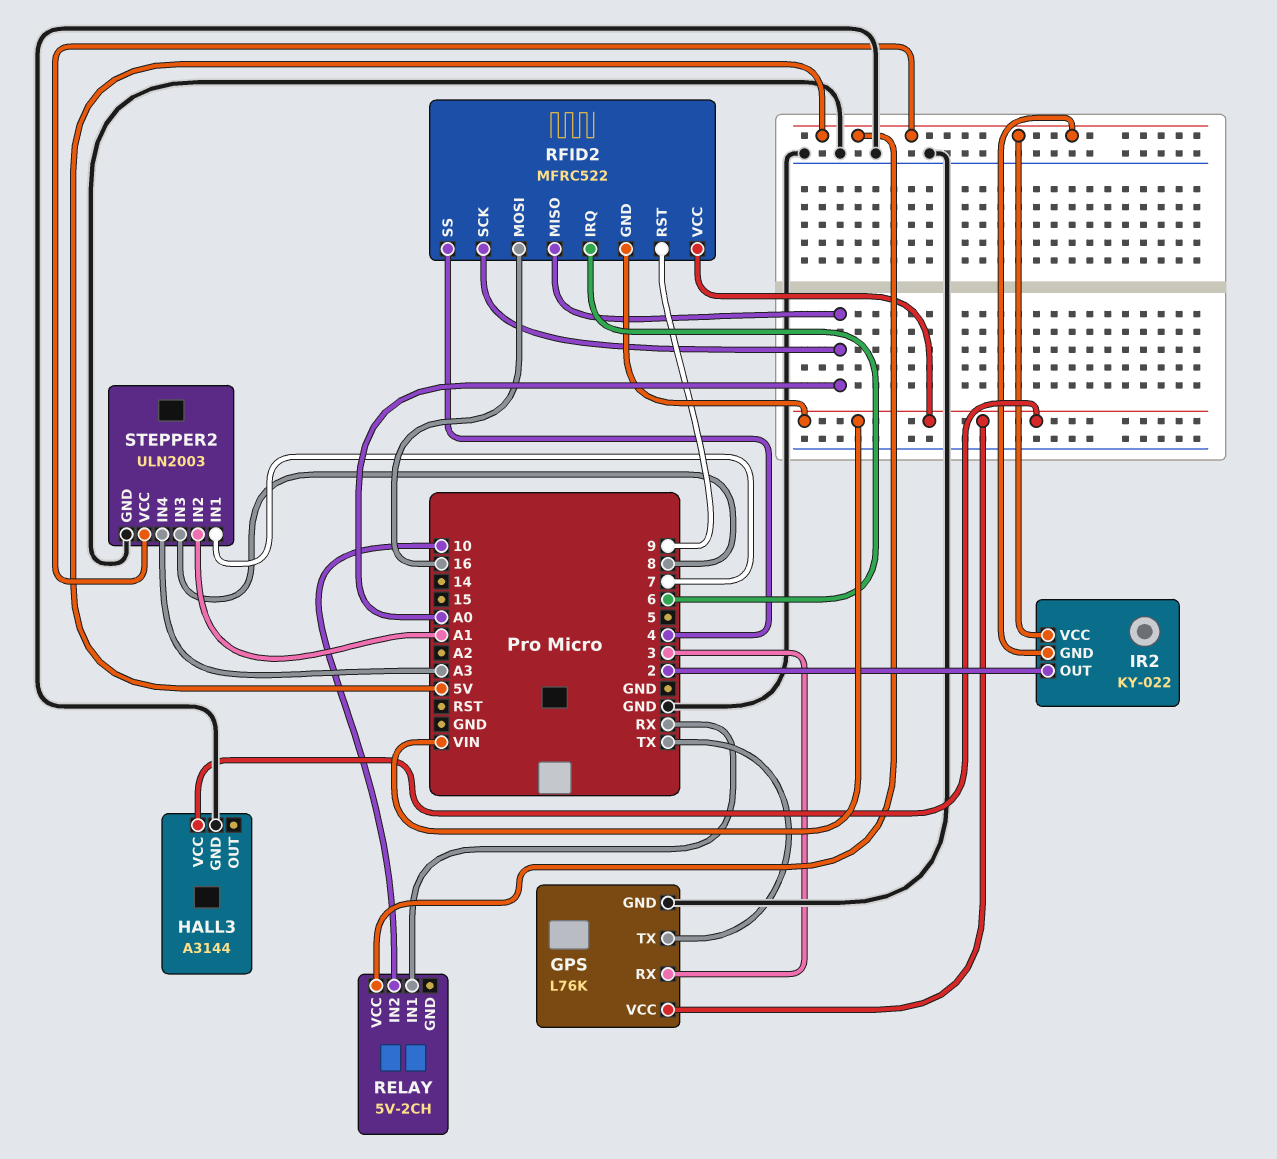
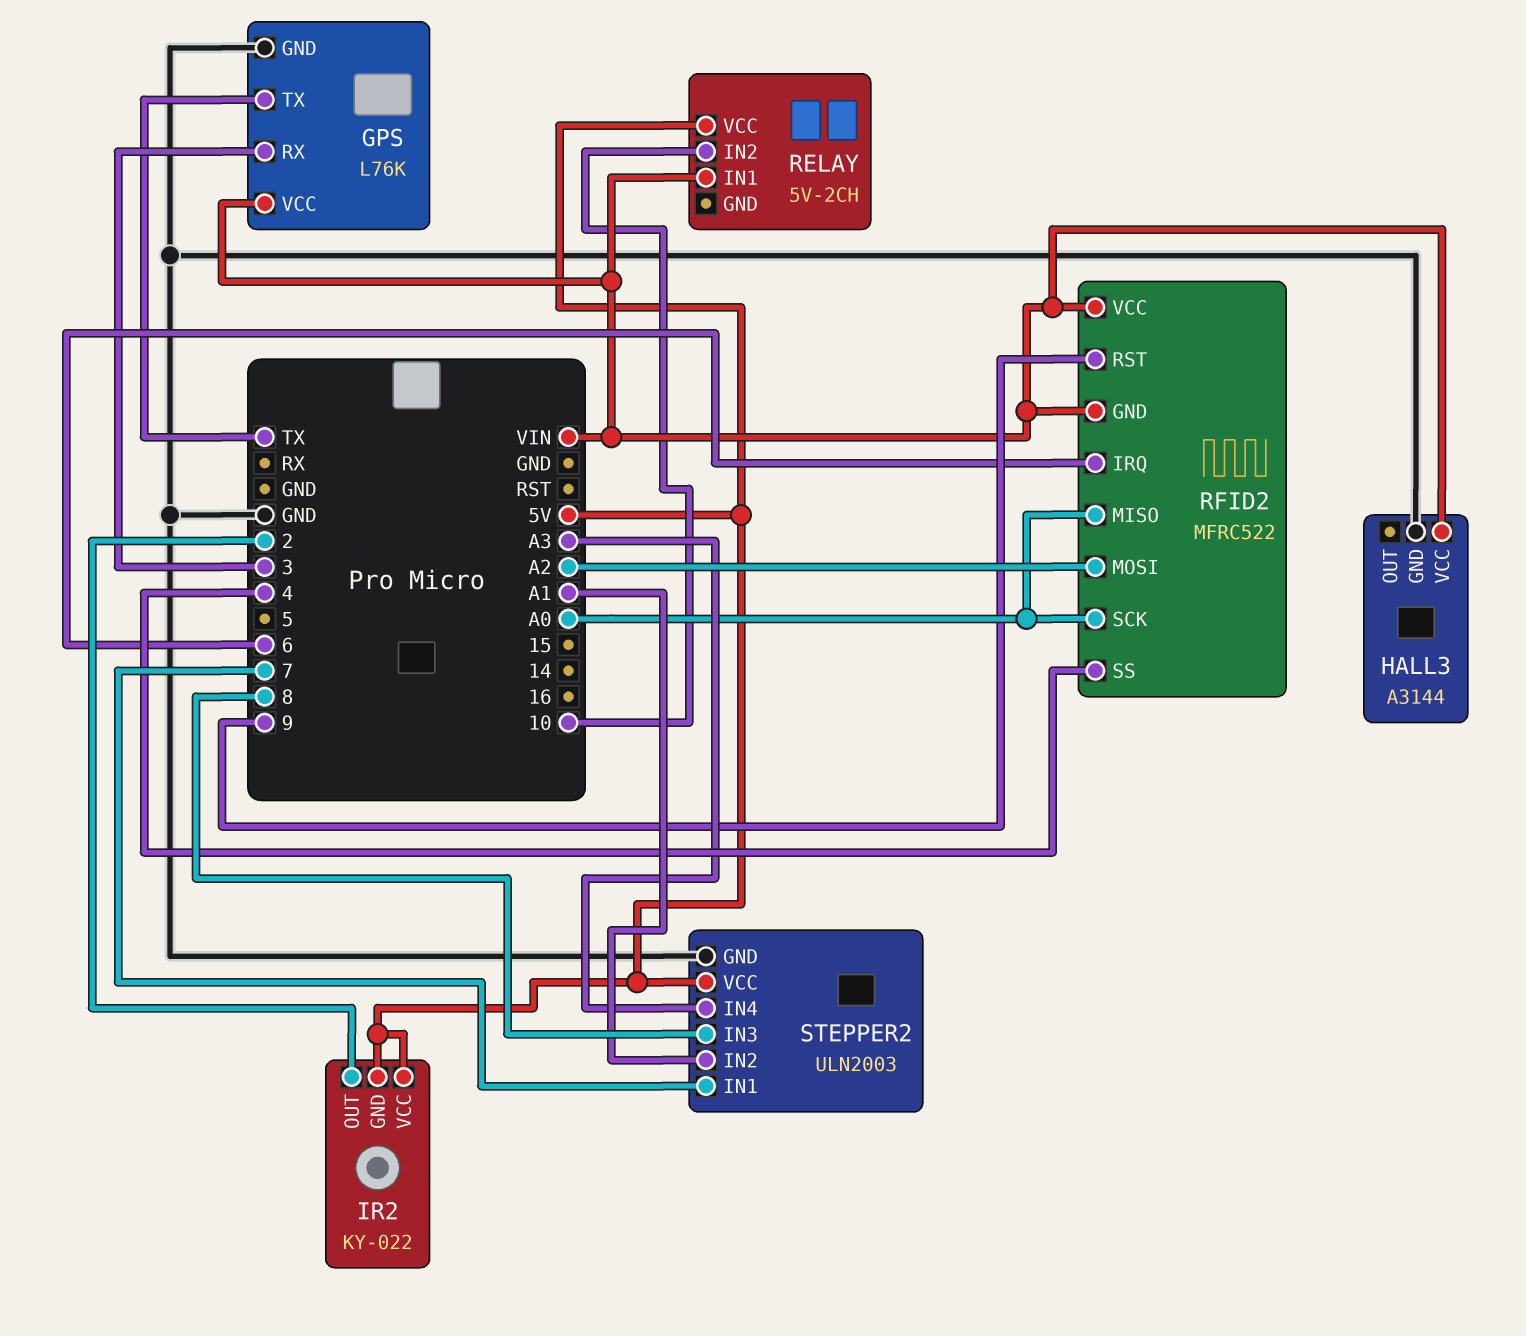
RELAY pin IN1: RX -> VIN
RFID2 pin MOSI: 16 -> A2

